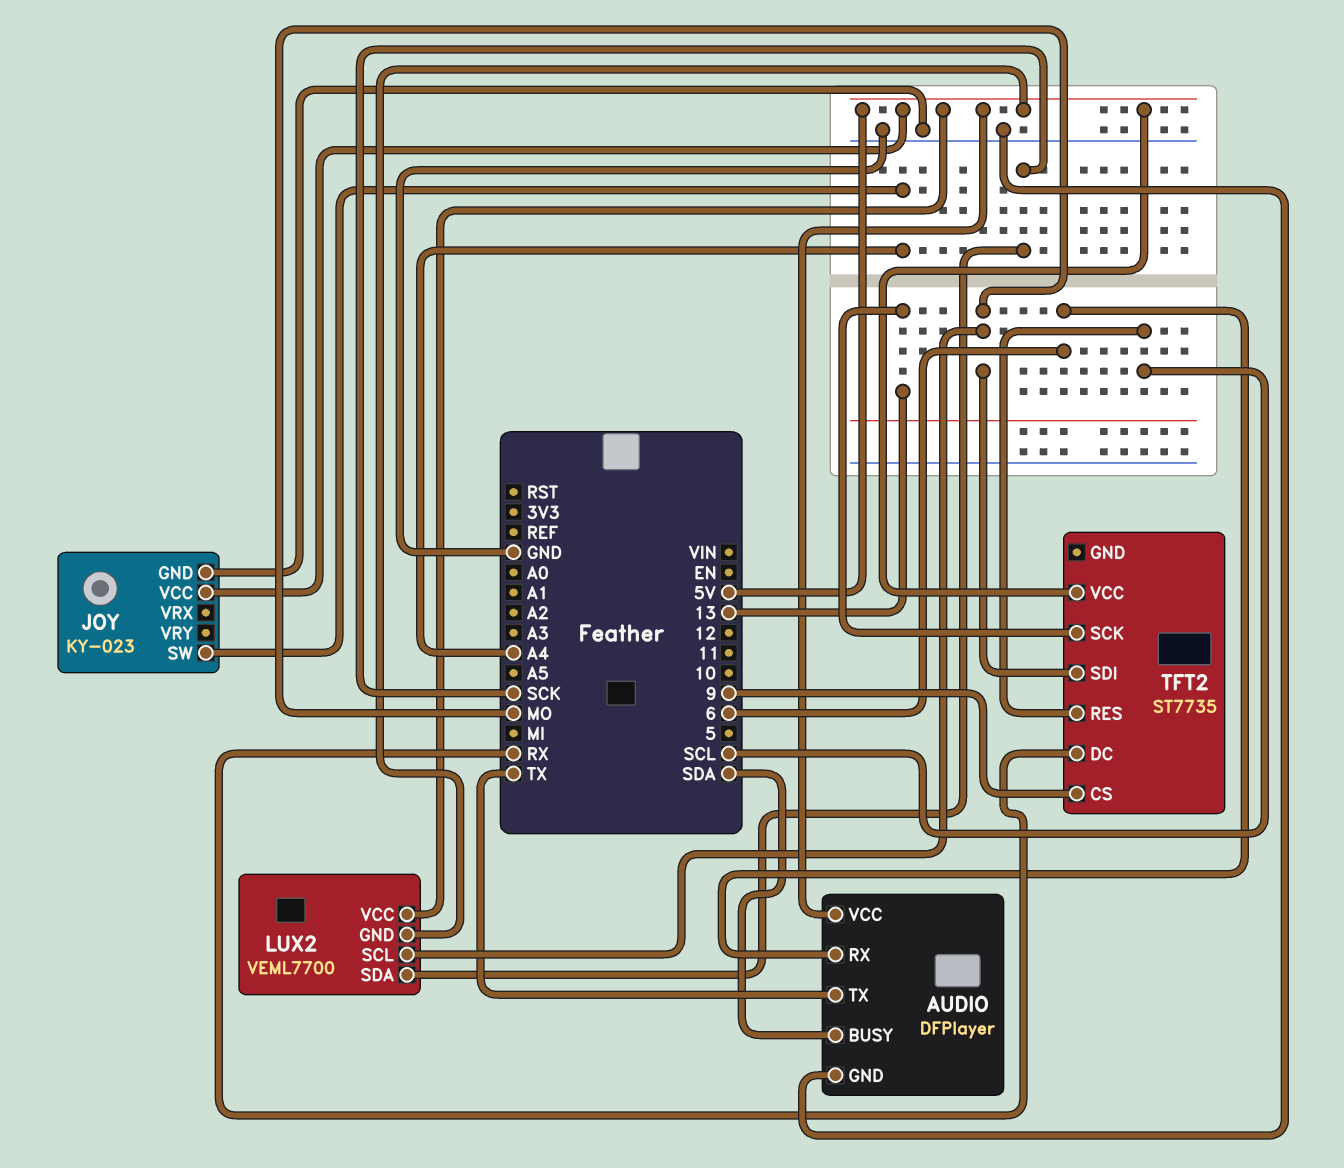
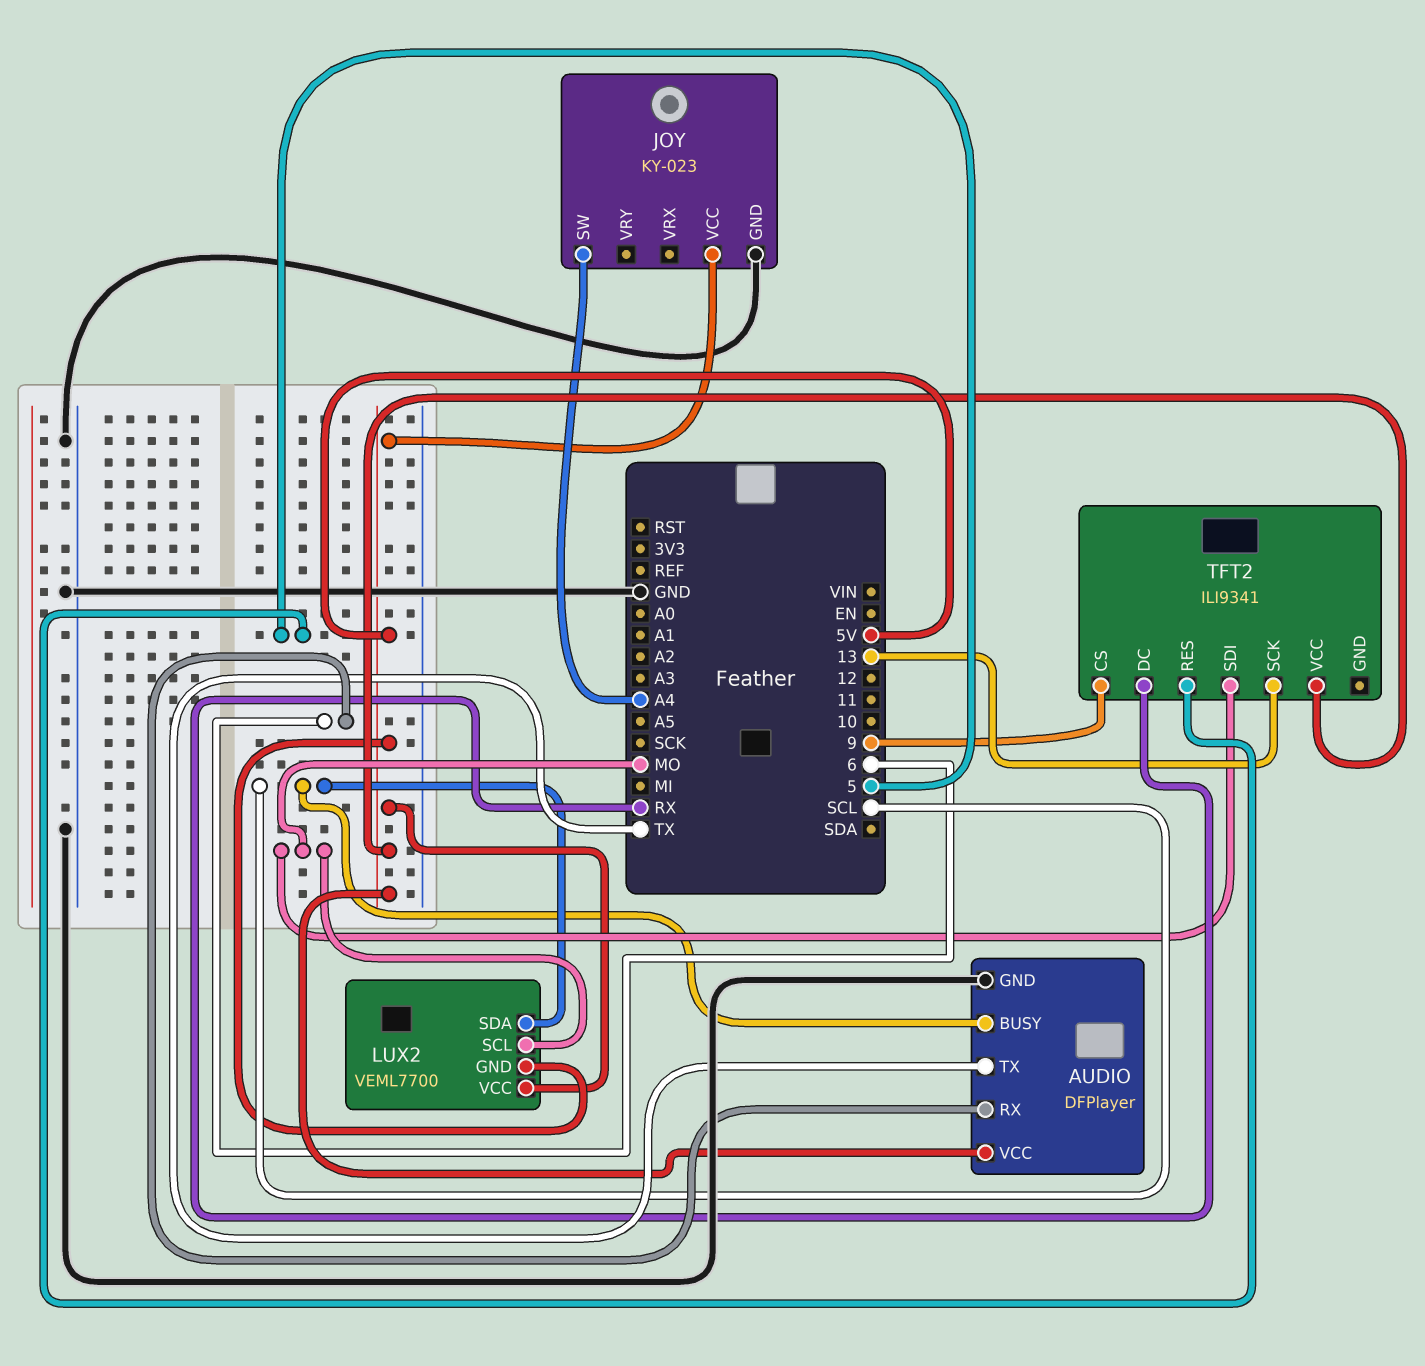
AUDIO pin BUSY: SDA -> SCL
LUX2 pin SDA: SCK -> SCL
TFT2: ST7735 -> ILI9341
TFT2 pin RES: SCL -> 5

